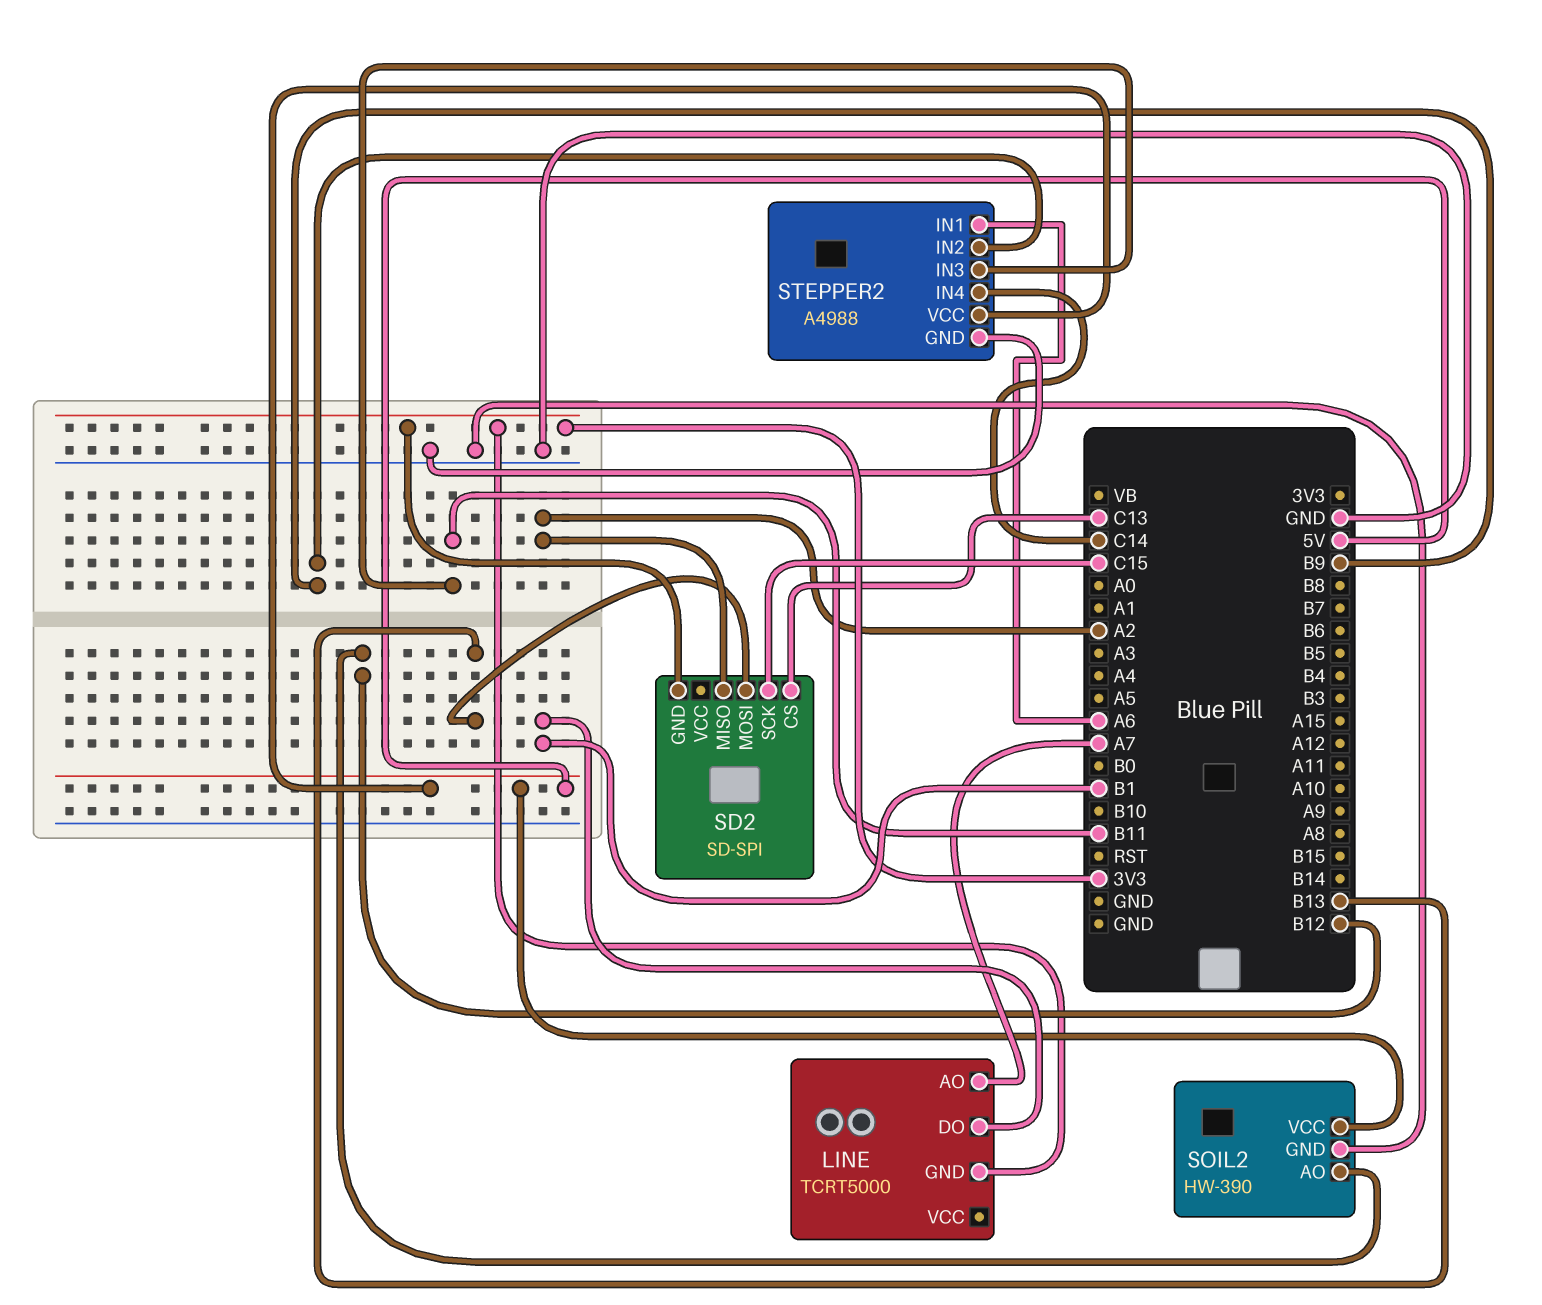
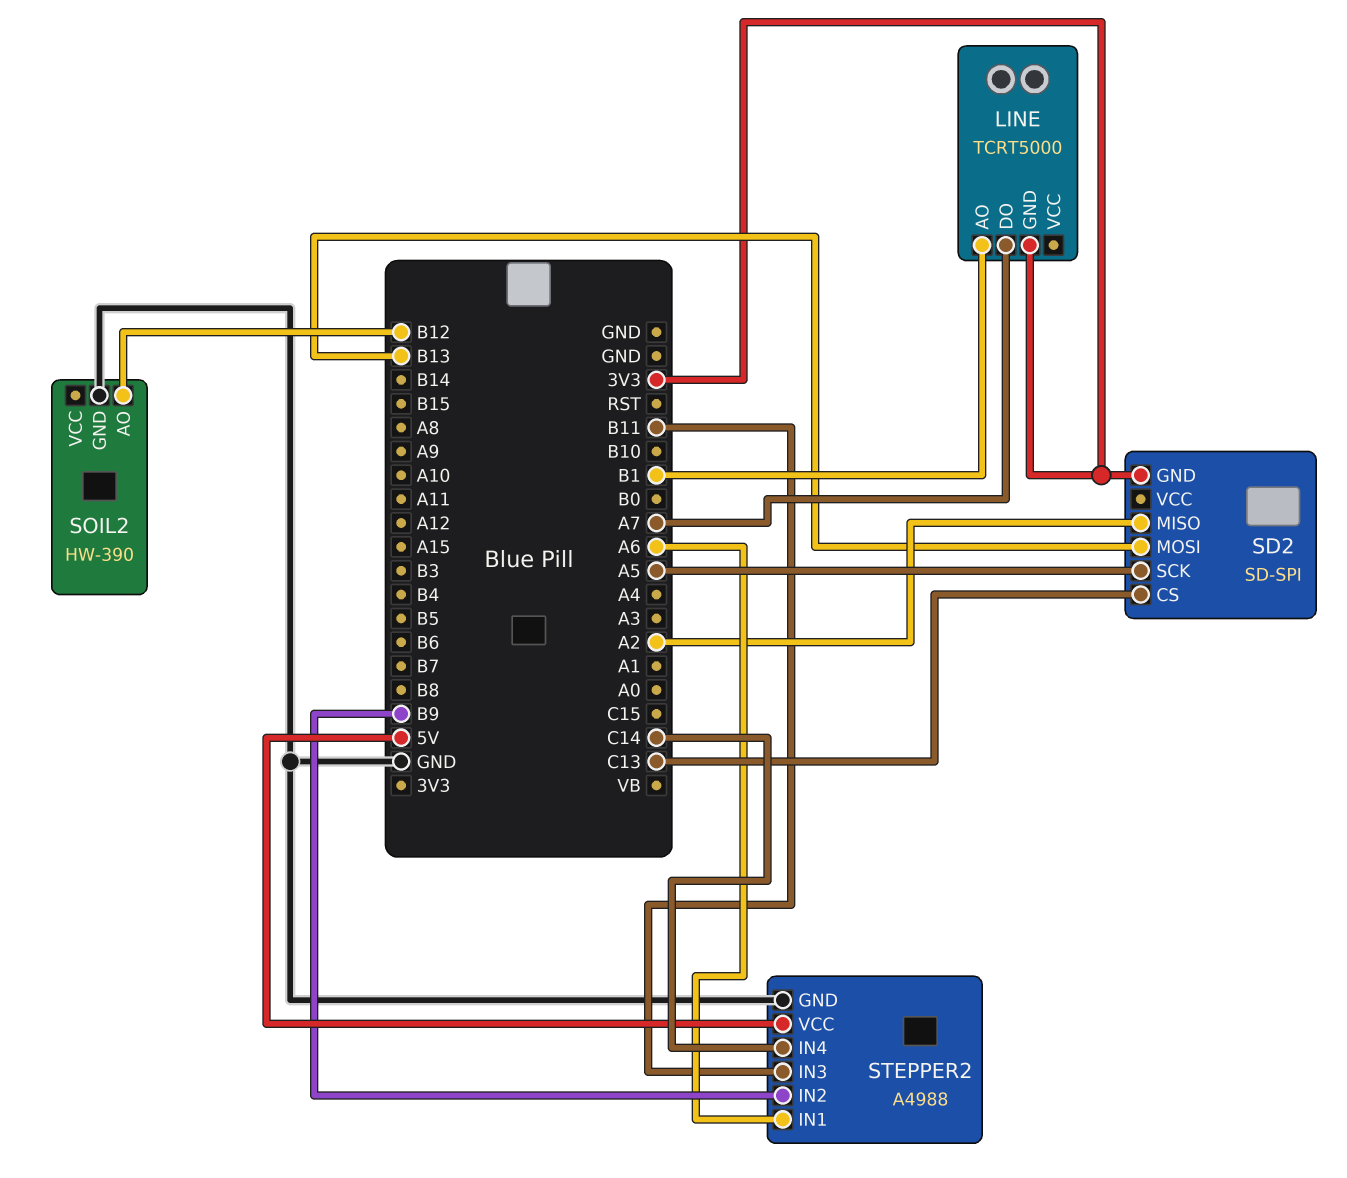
LINE pin AO: A7 -> B1
LINE pin DO: B1 -> A7
SD2 pin SCK: C15 -> A5
SOIL2 pin VCC: 5V -> none

